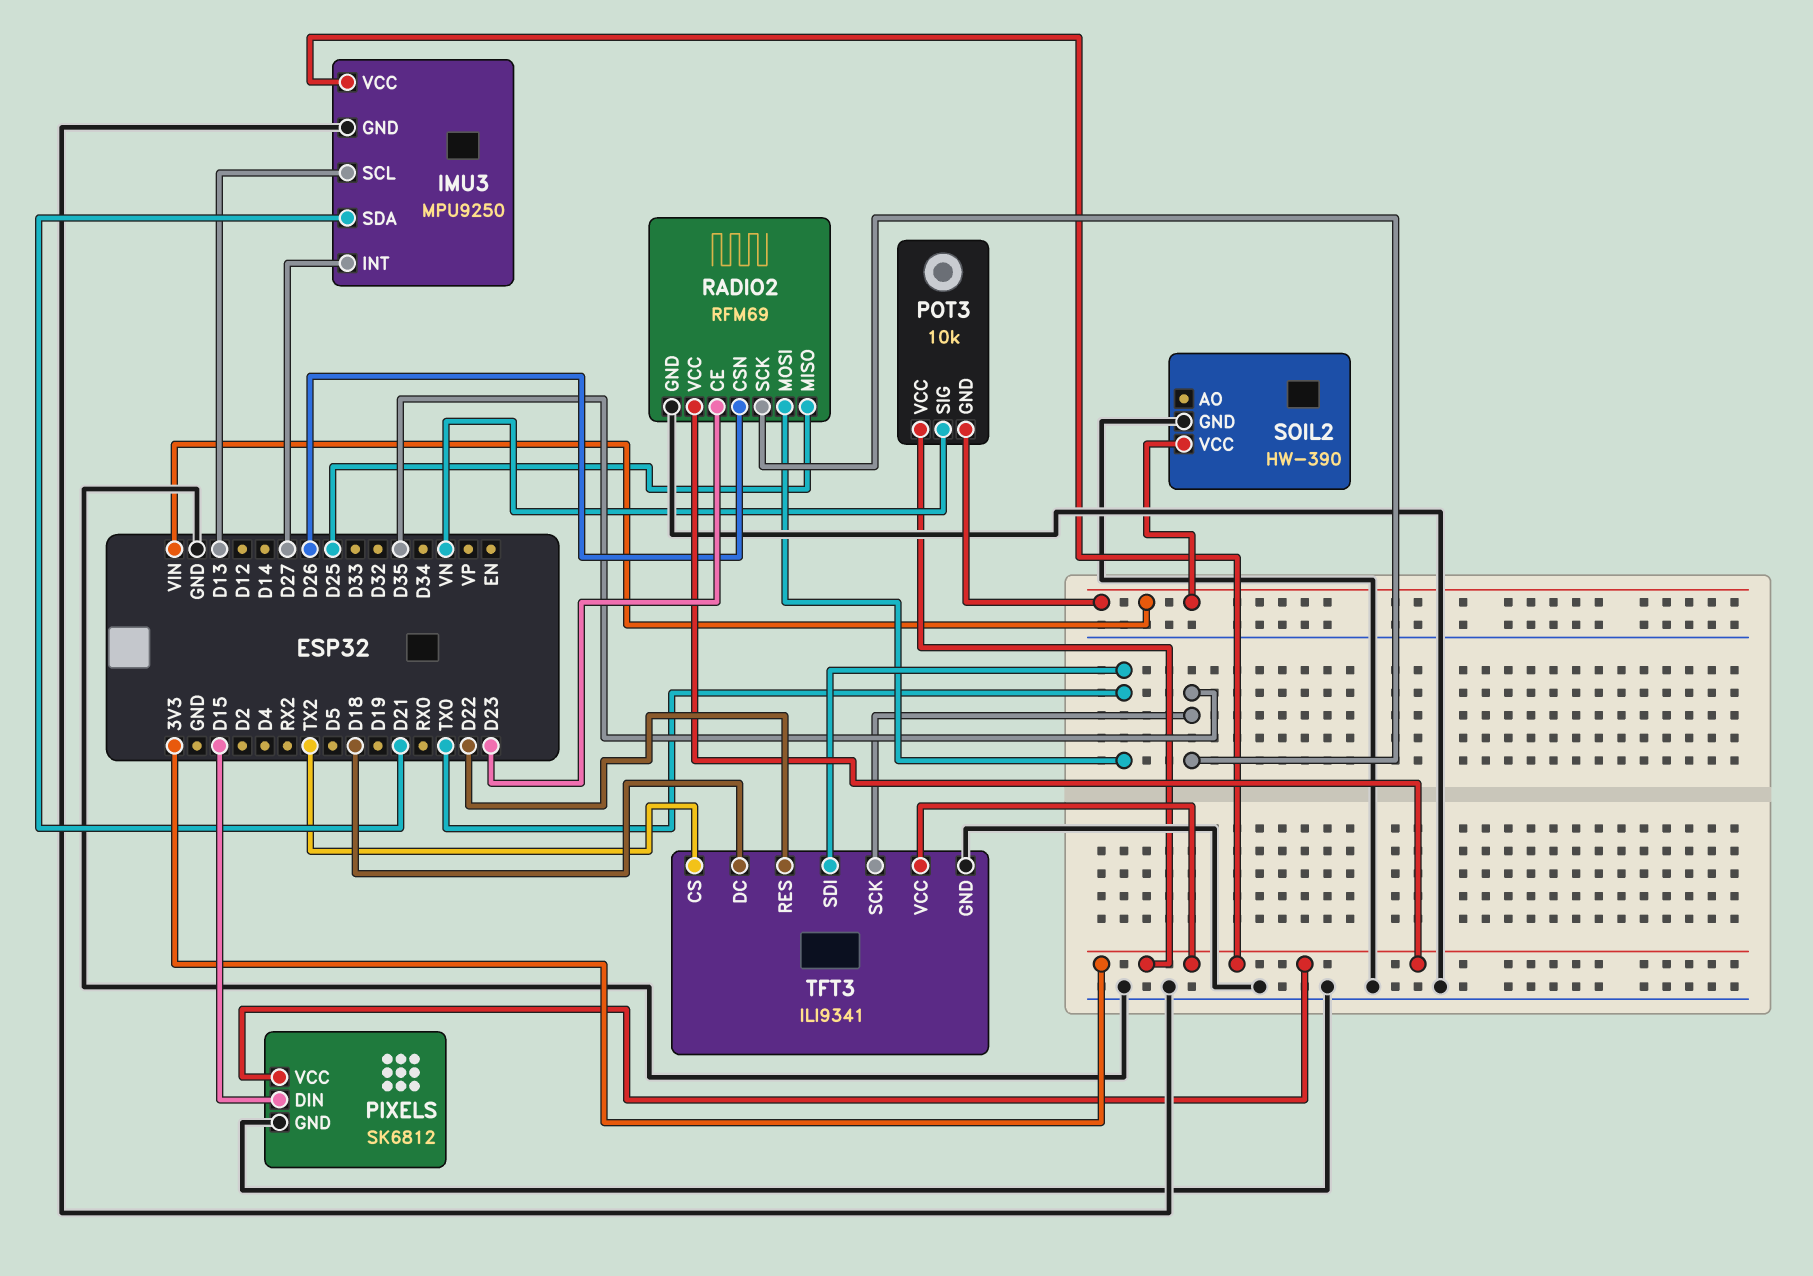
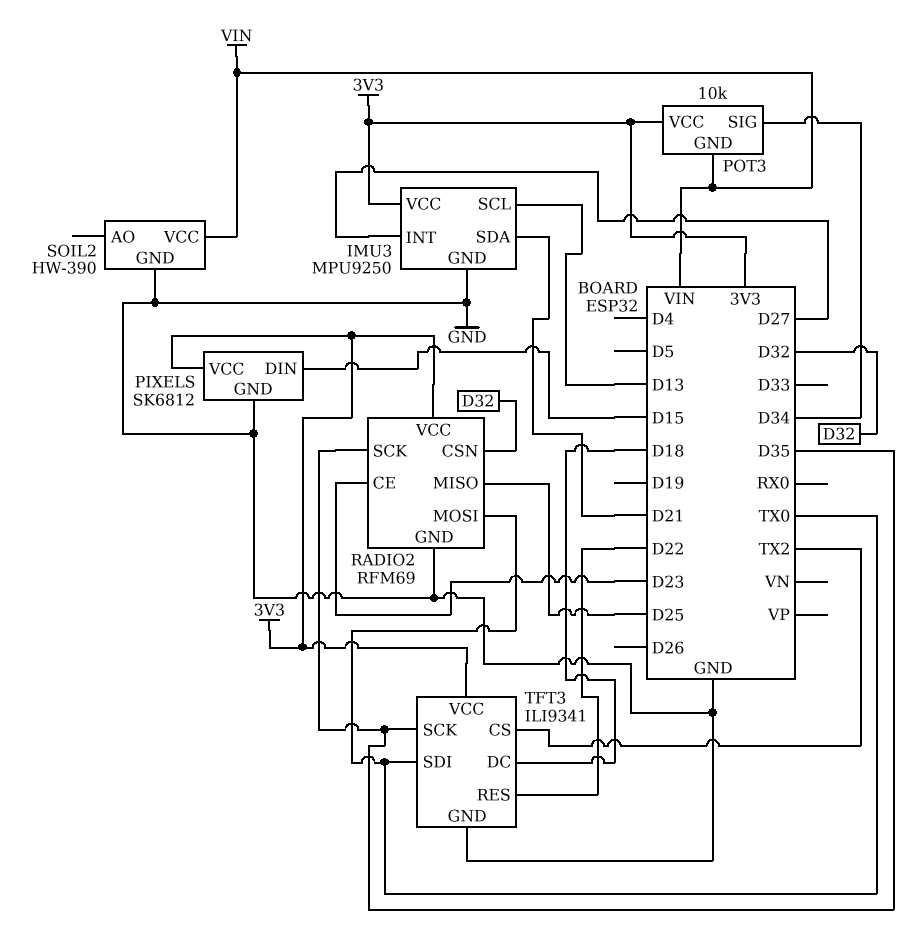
POT3 pin SIG: VN -> D34
RADIO2 pin CSN: D26 -> D32

